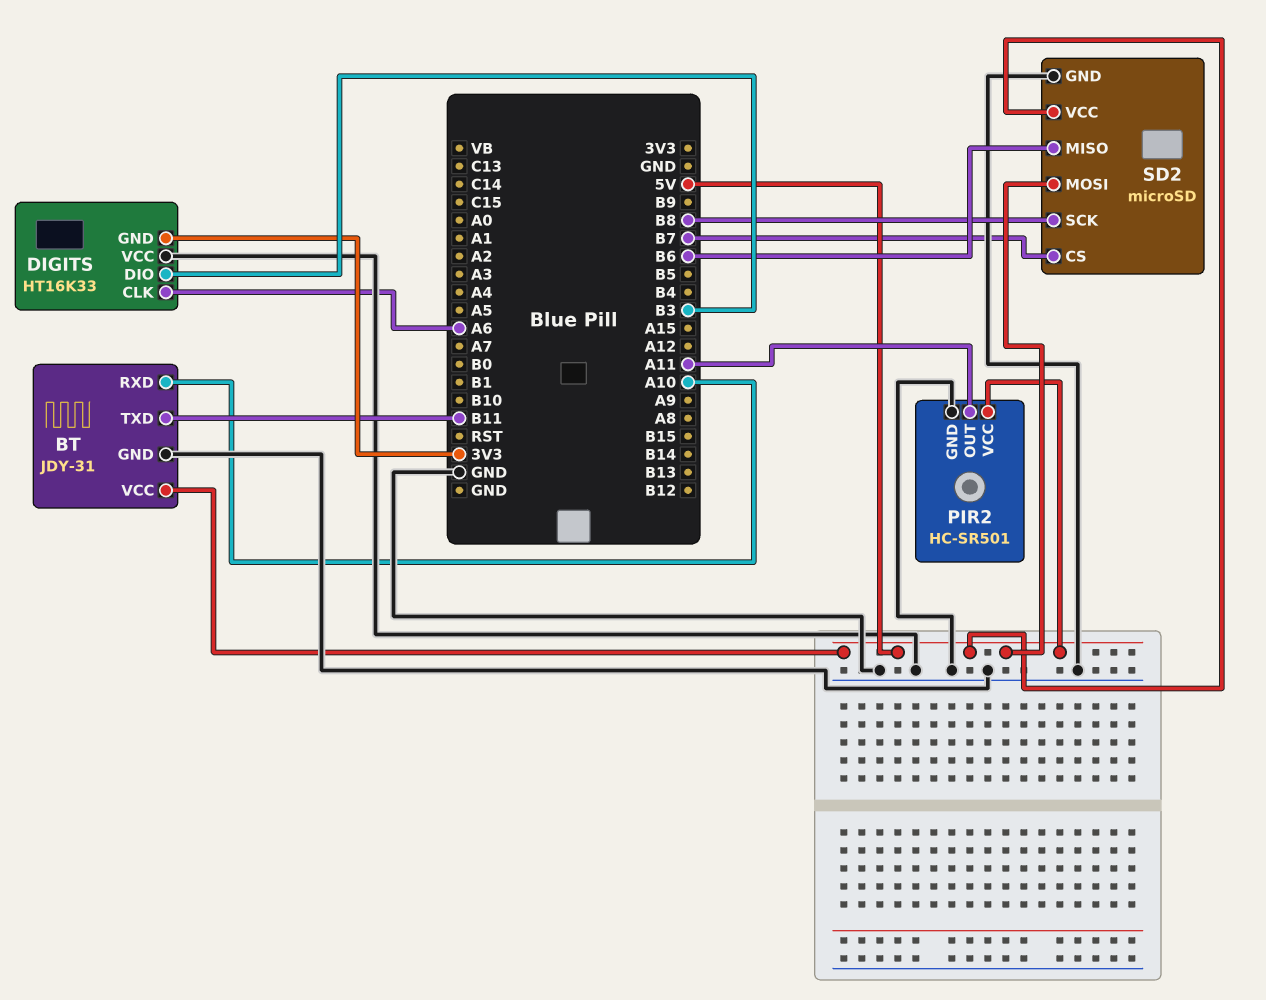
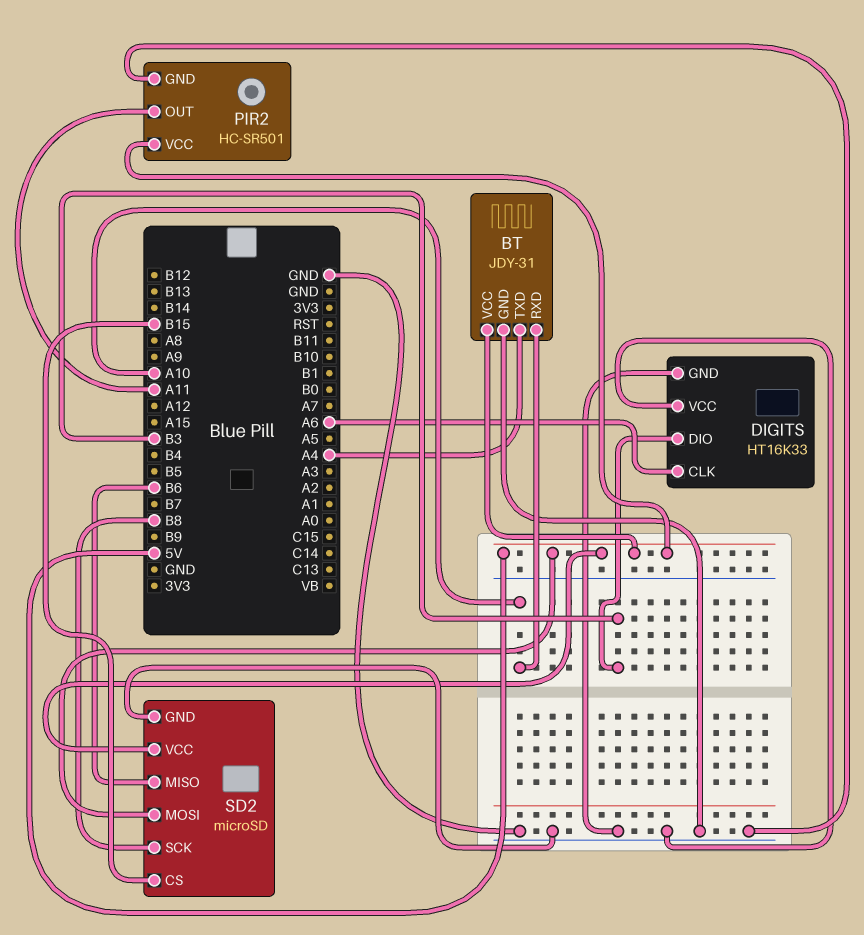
BT pin TXD: B11 -> A4
DIGITS pin GND: 3V3 -> GND
SD2 pin CS: B7 -> B15

